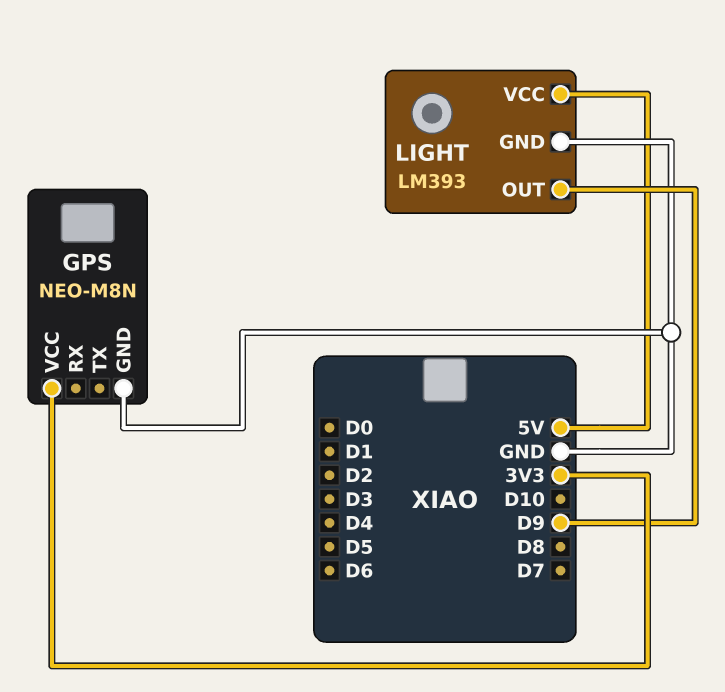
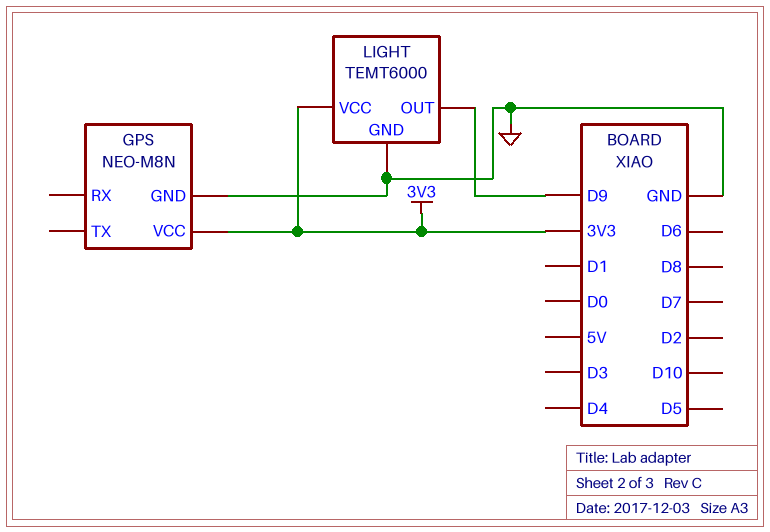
LIGHT: LM393 -> TEMT6000
LIGHT pin VCC: 5V -> 3V3

